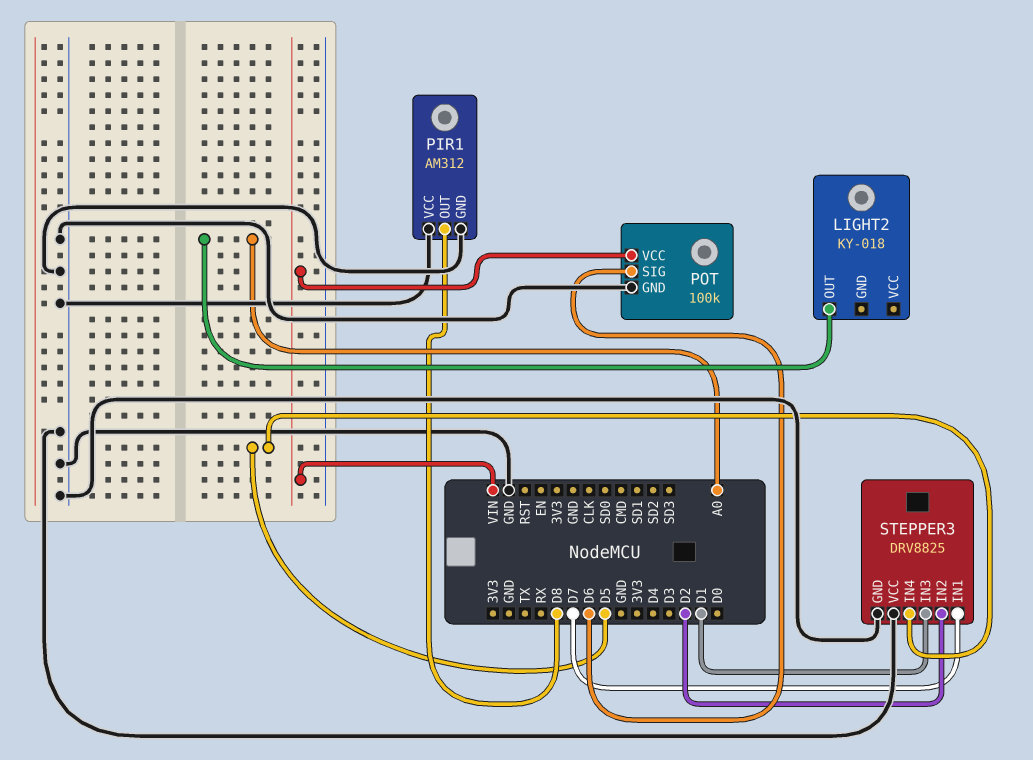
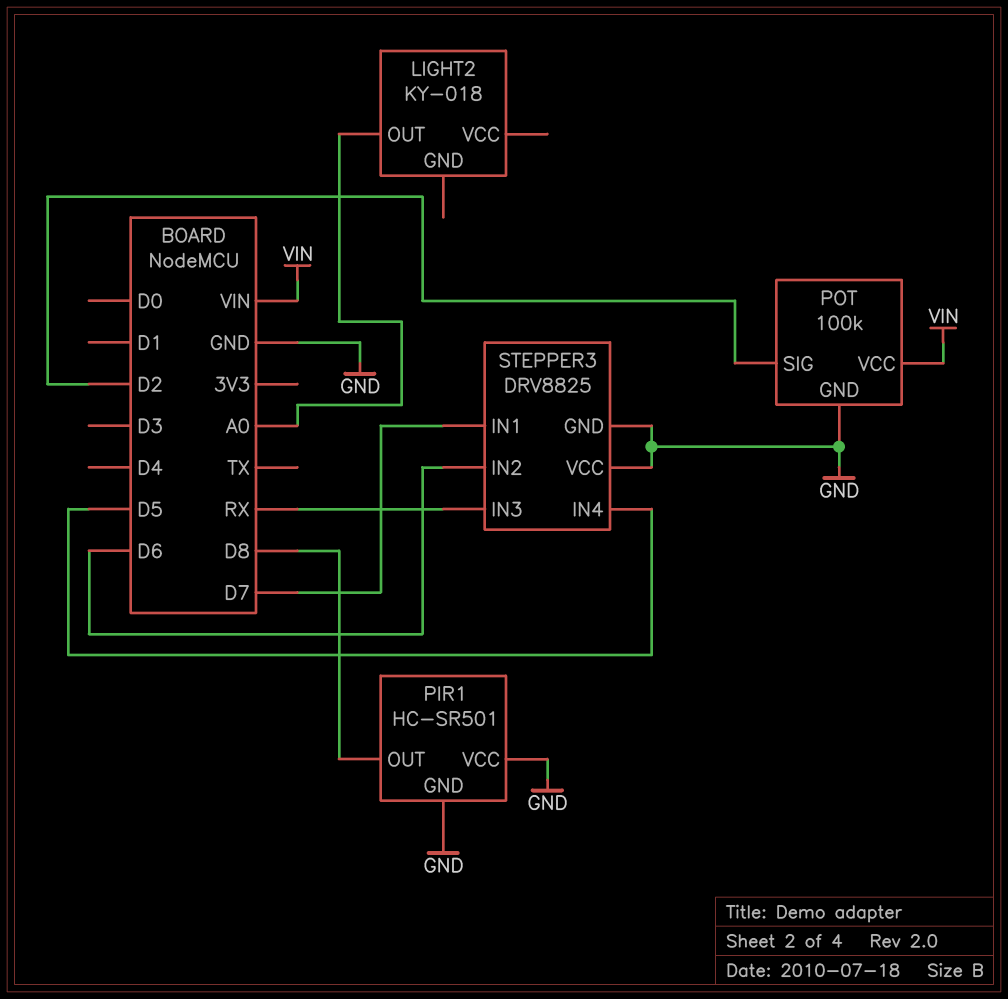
PIR1: AM312 -> HC-SR501
POT pin SIG: D6 -> D2
STEPPER3 pin IN2: D2 -> D6
STEPPER3 pin IN3: D1 -> RX

